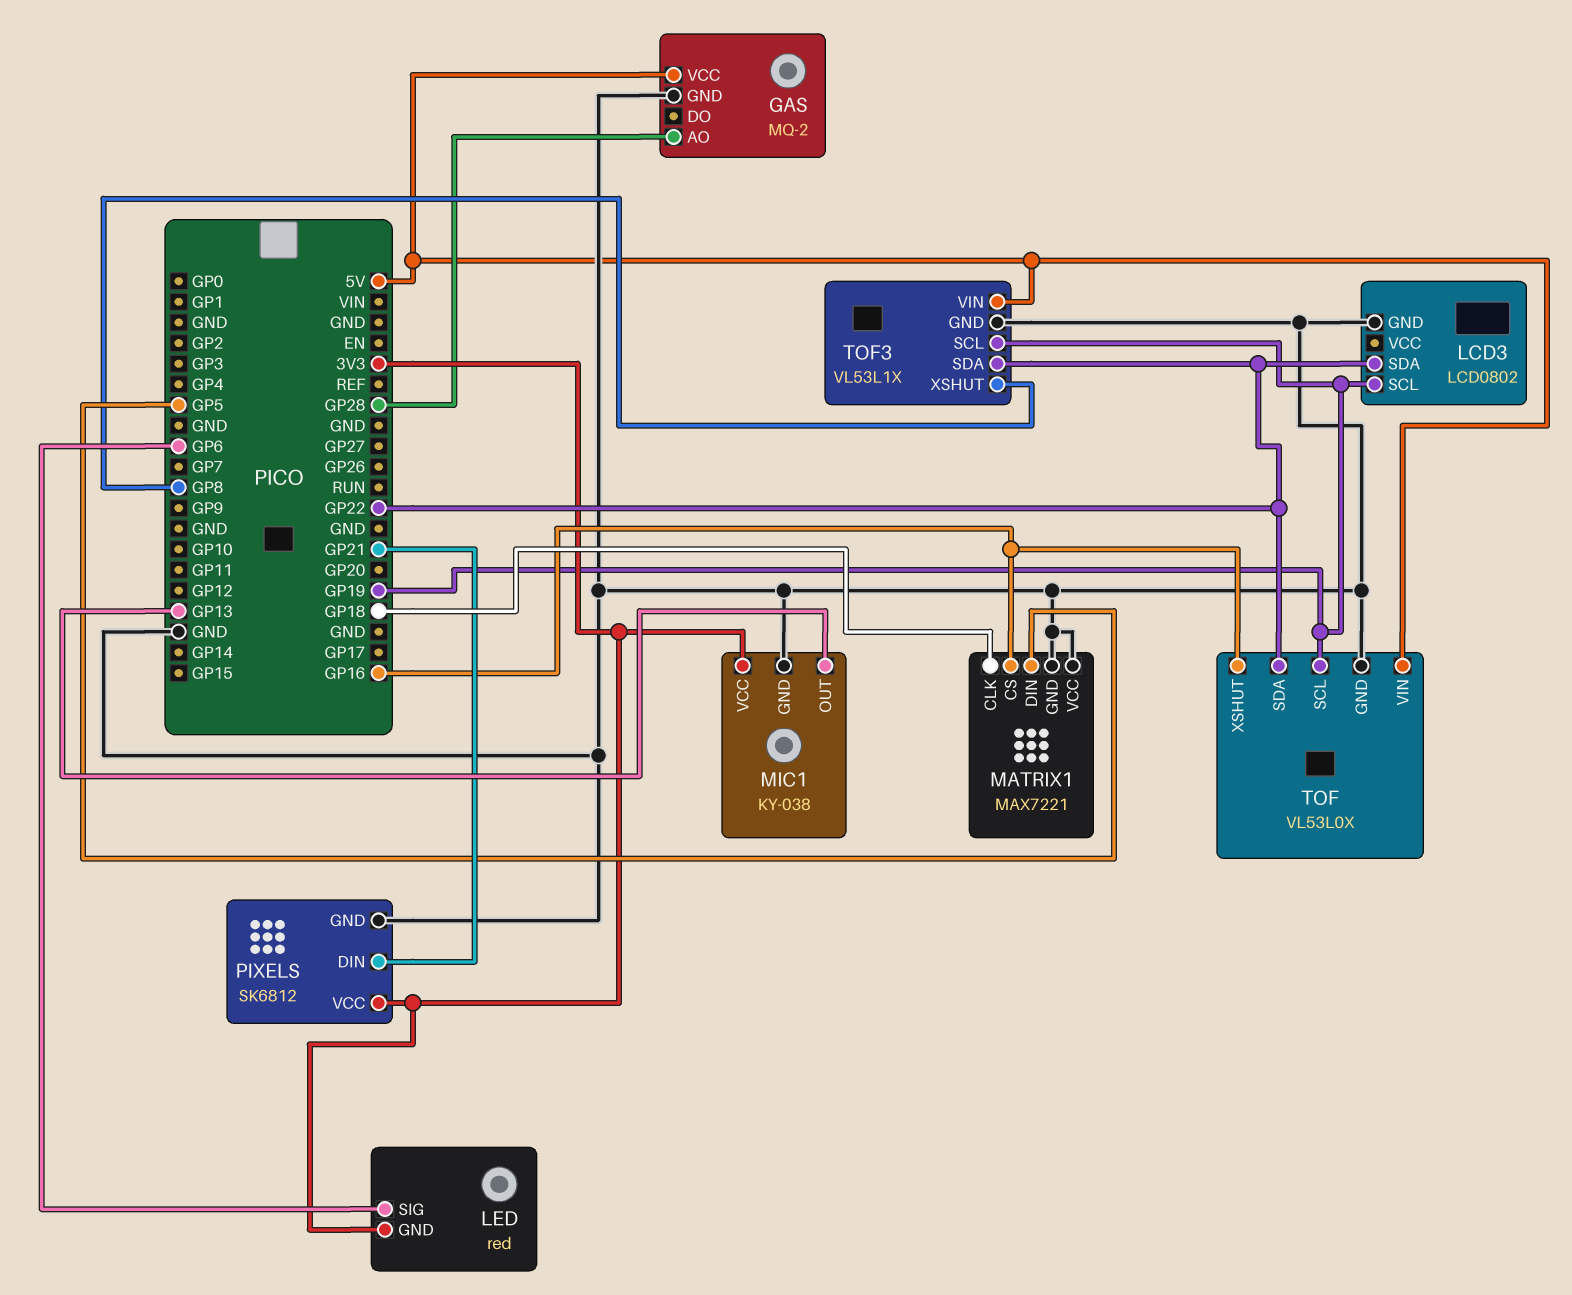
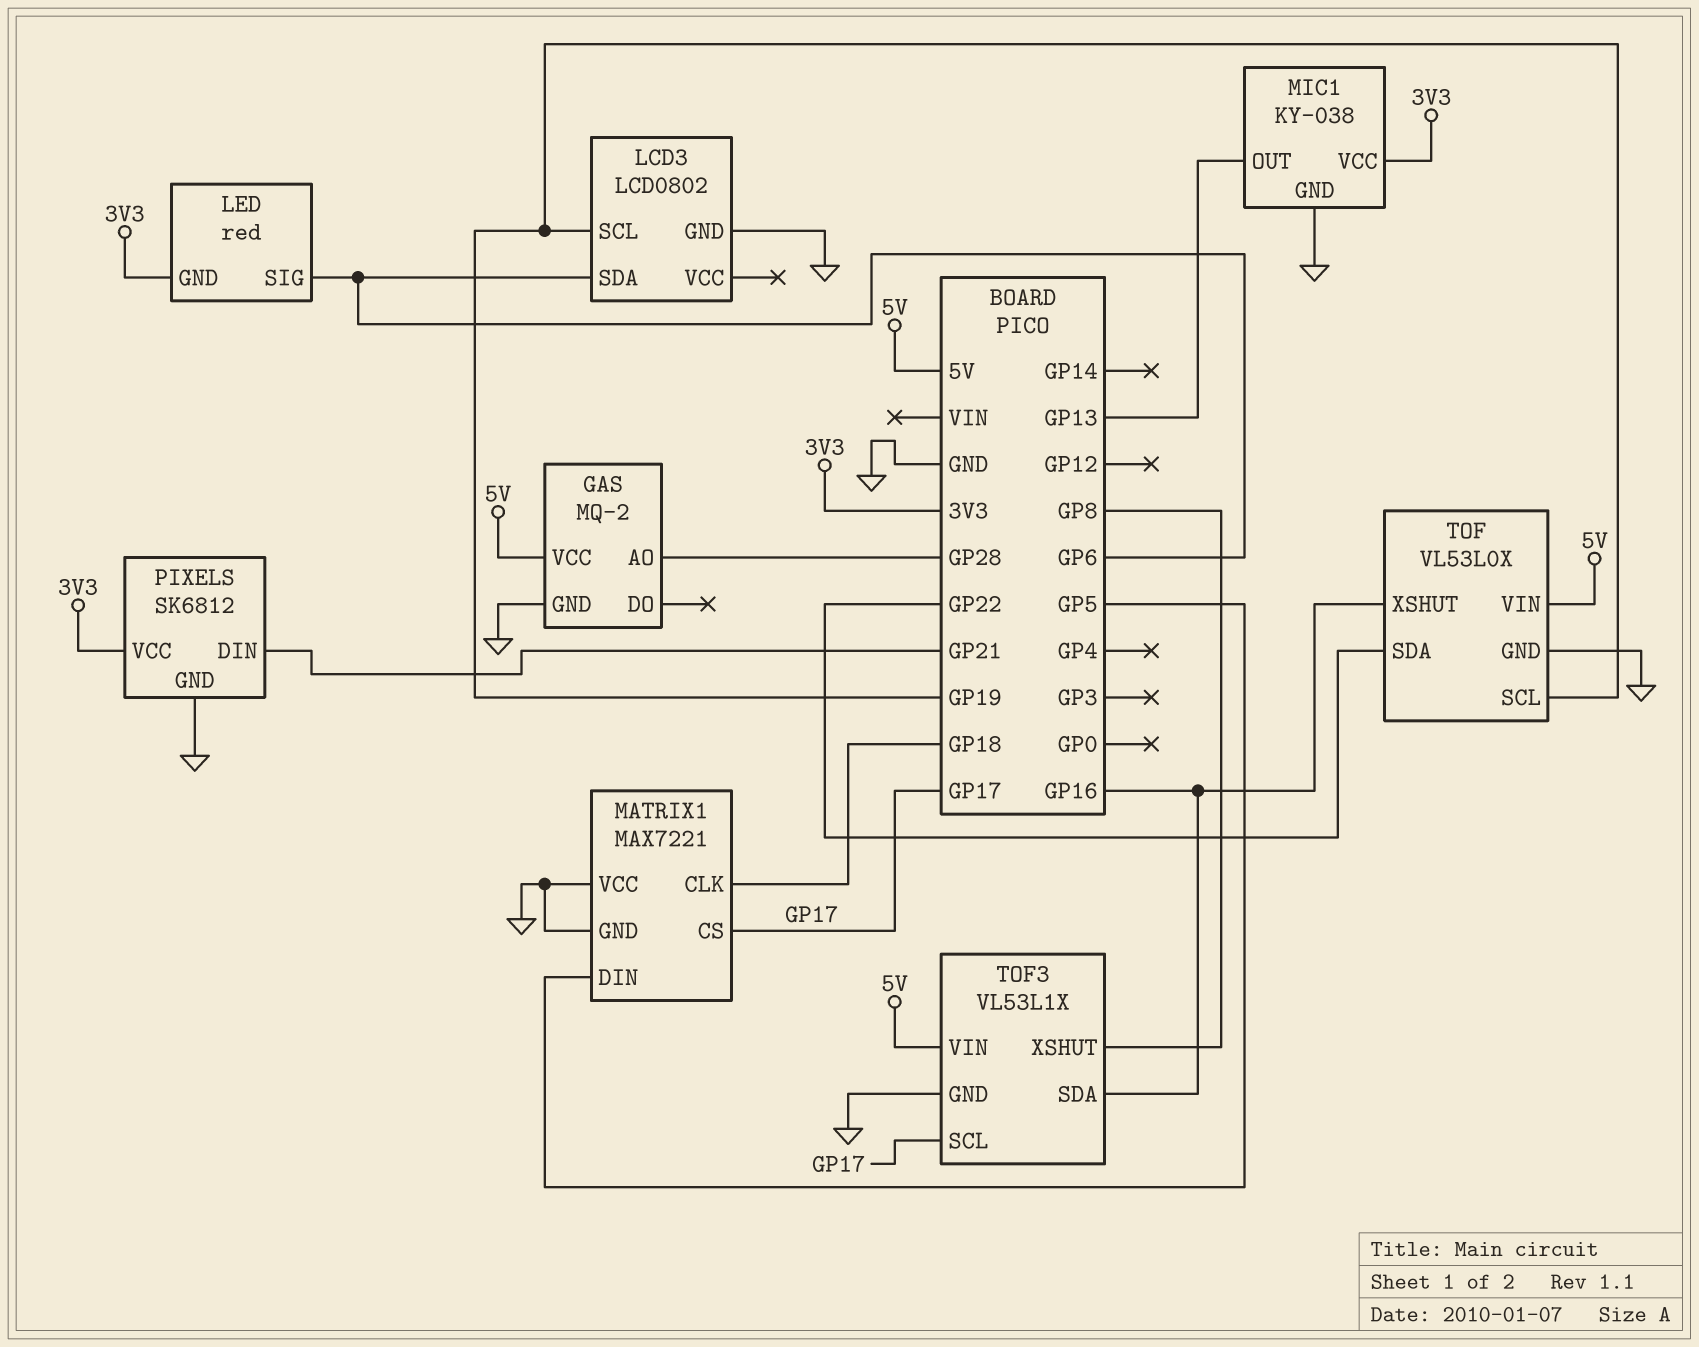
LCD3 pin SDA: GP22 -> GP6
MATRIX1 pin CS: GP16 -> GP17
TOF3 pin SCL: GP19 -> GP17
TOF3 pin SDA: GP22 -> GP16

